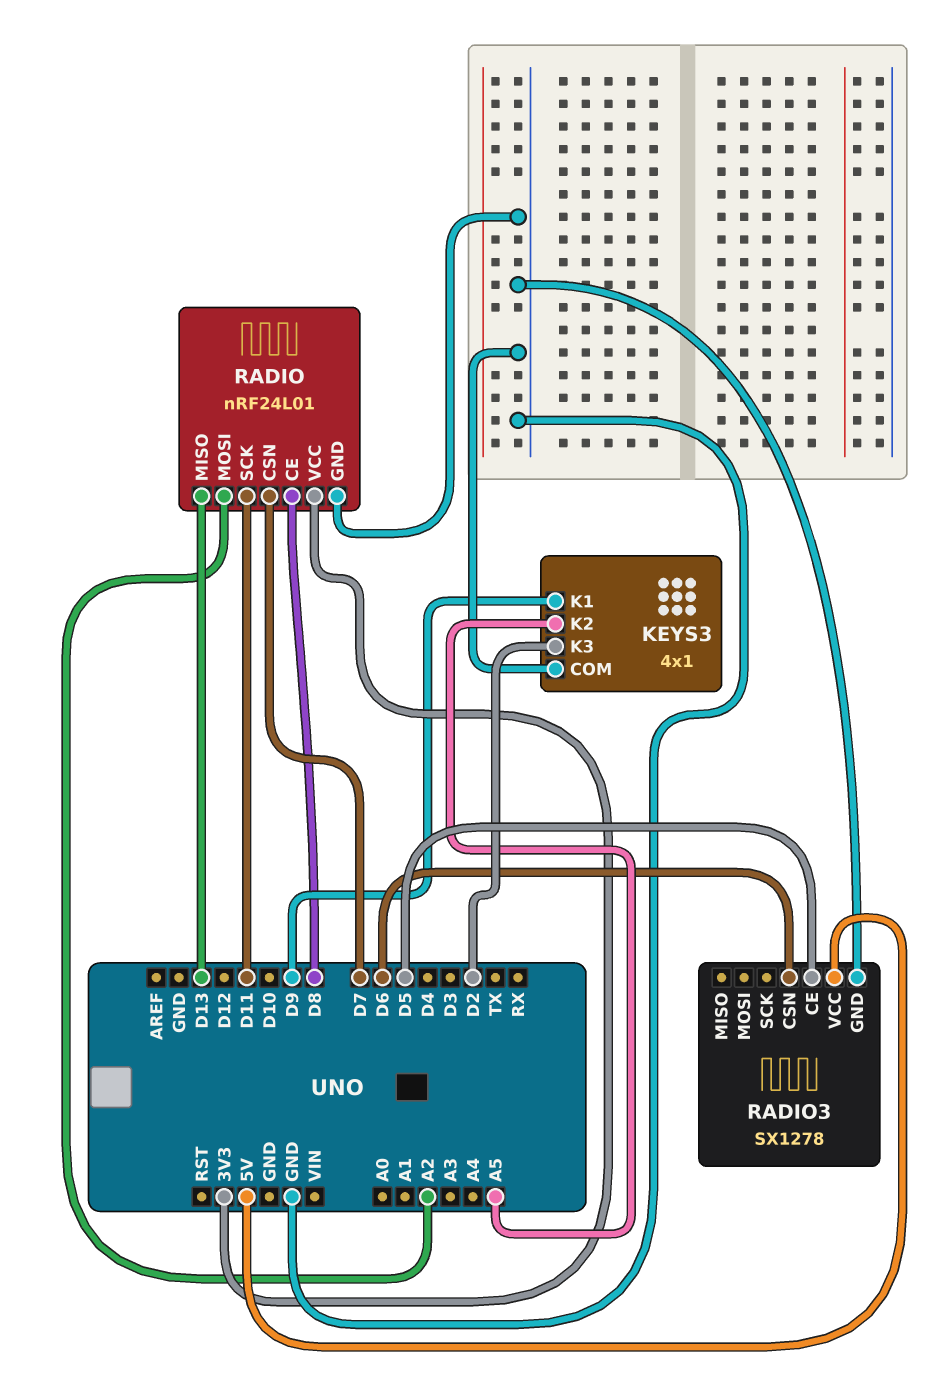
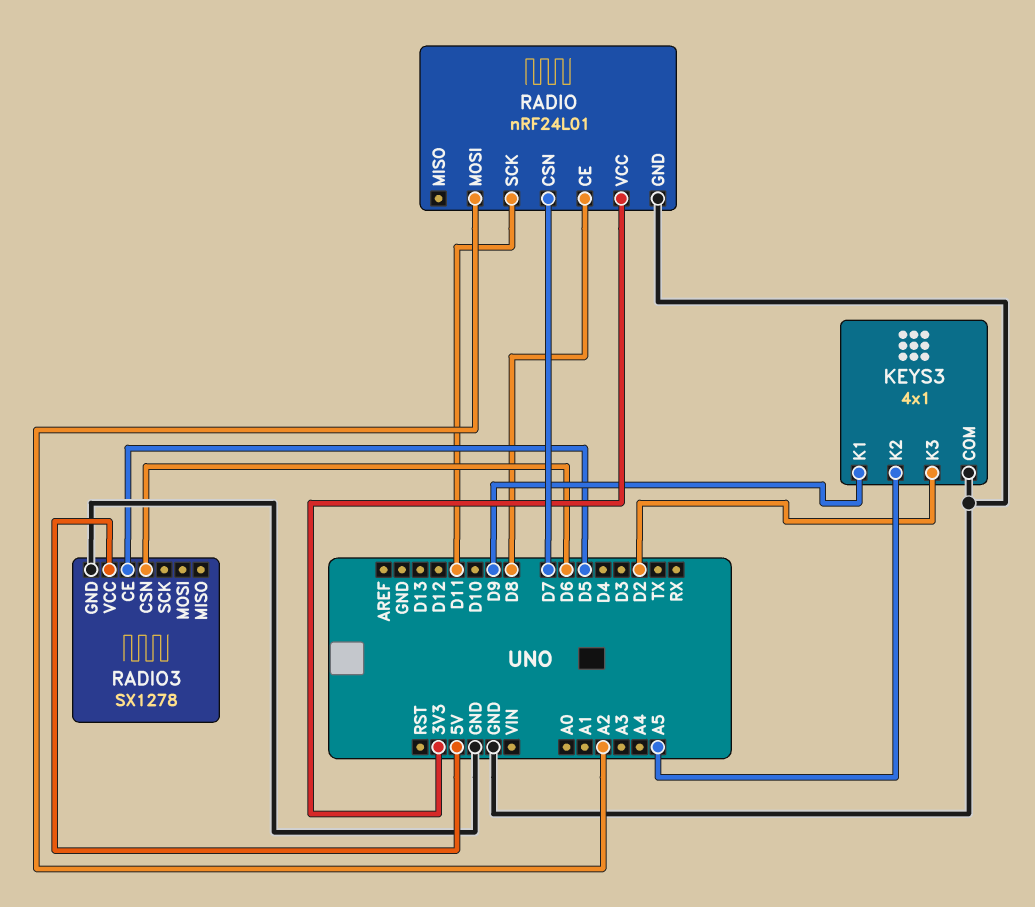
RADIO pin MISO: D13 -> none

